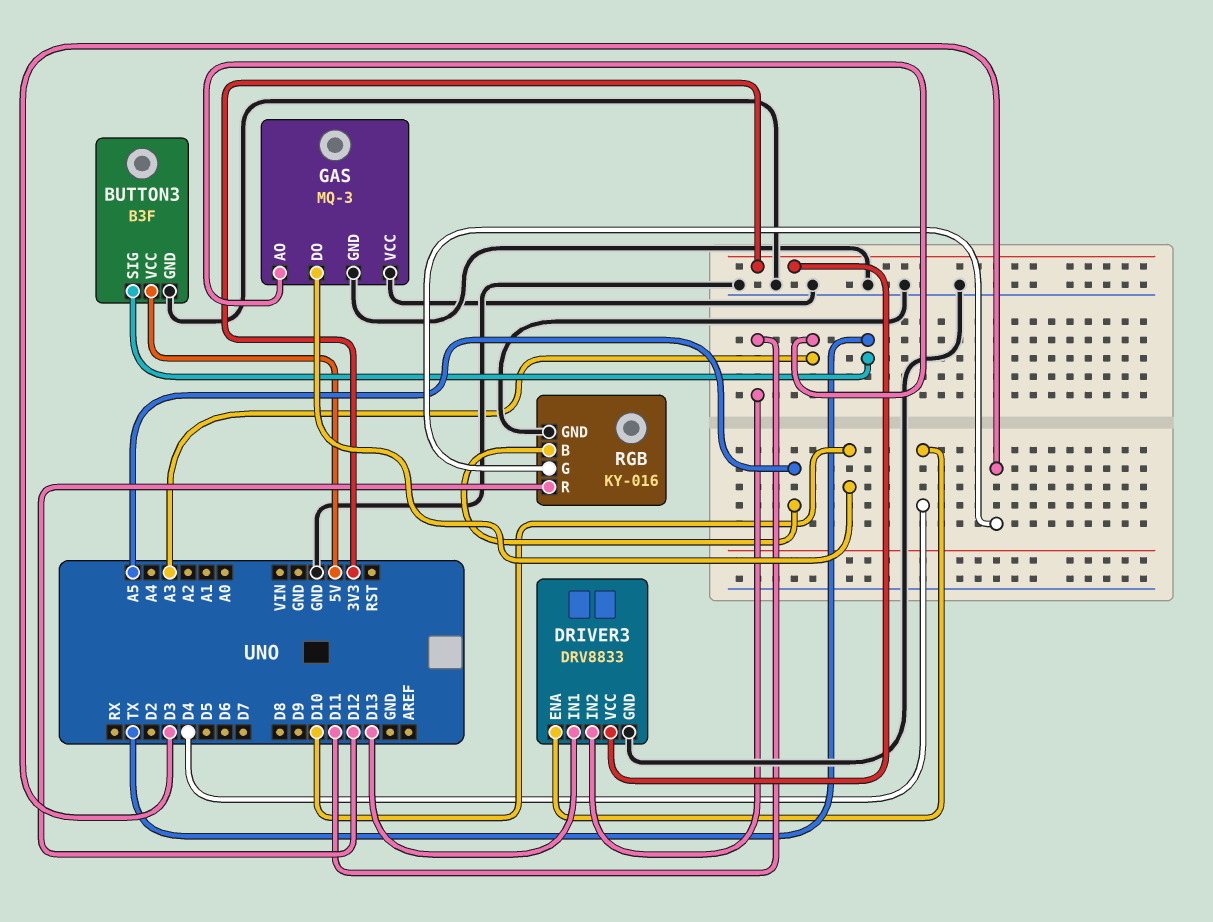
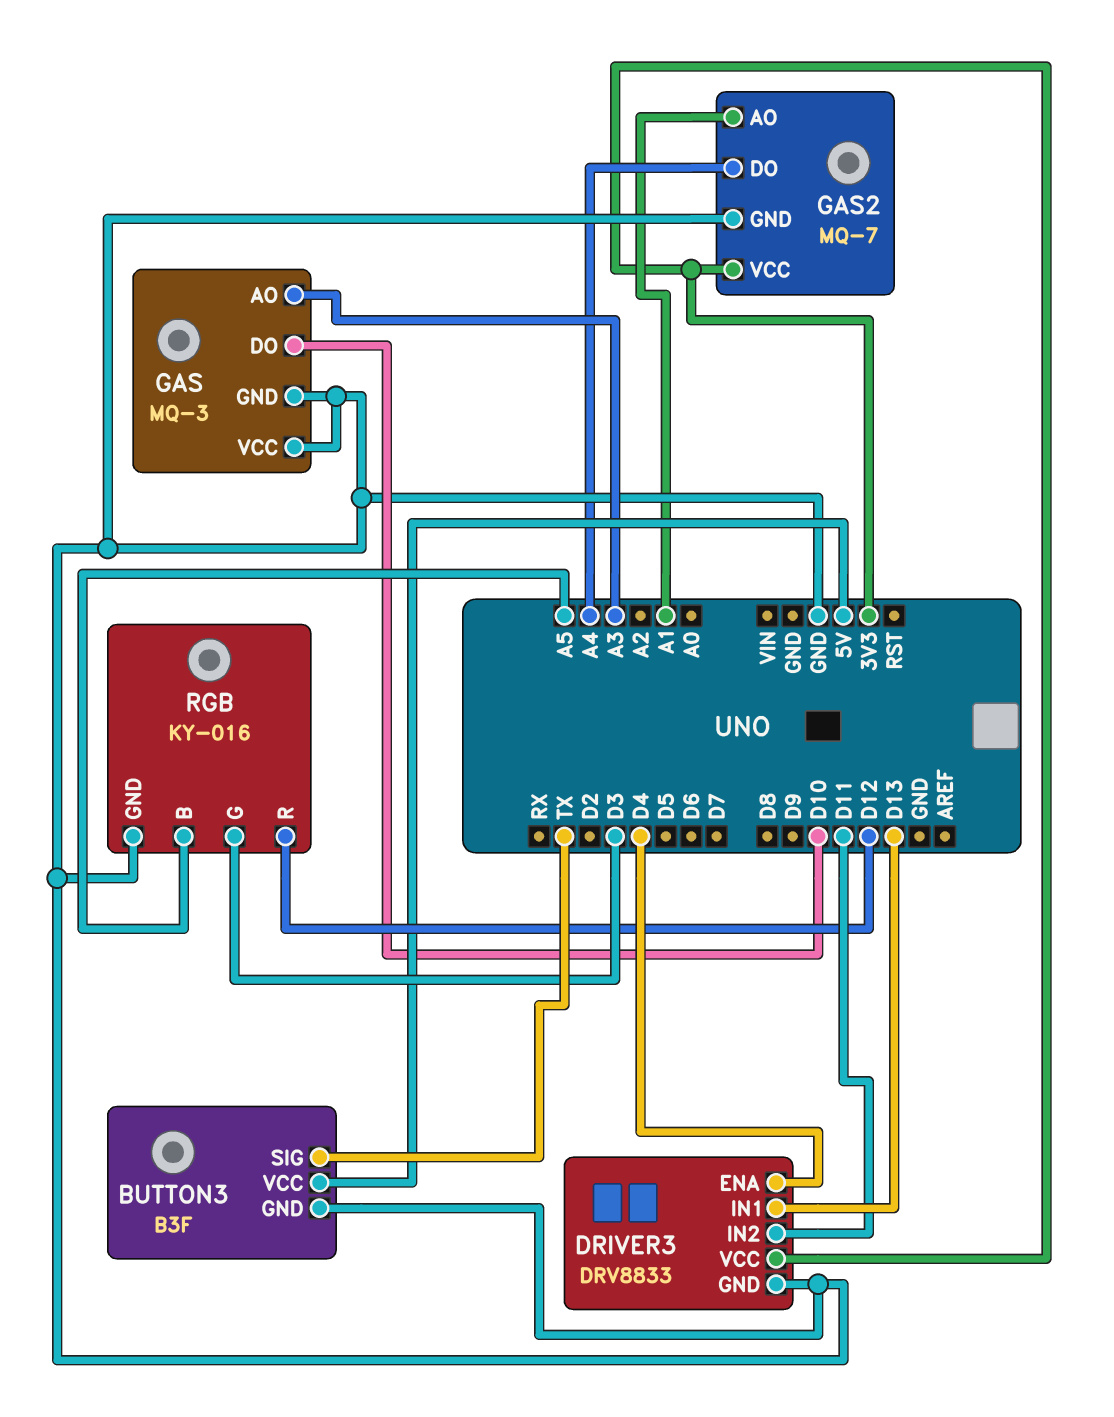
GAS2: none -> MQ-7
GAS2 pin AO: none -> A1
GAS2 pin DO: none -> A4
GAS2 pin GND: none -> GND
GAS2 pin VCC: none -> 3V3

